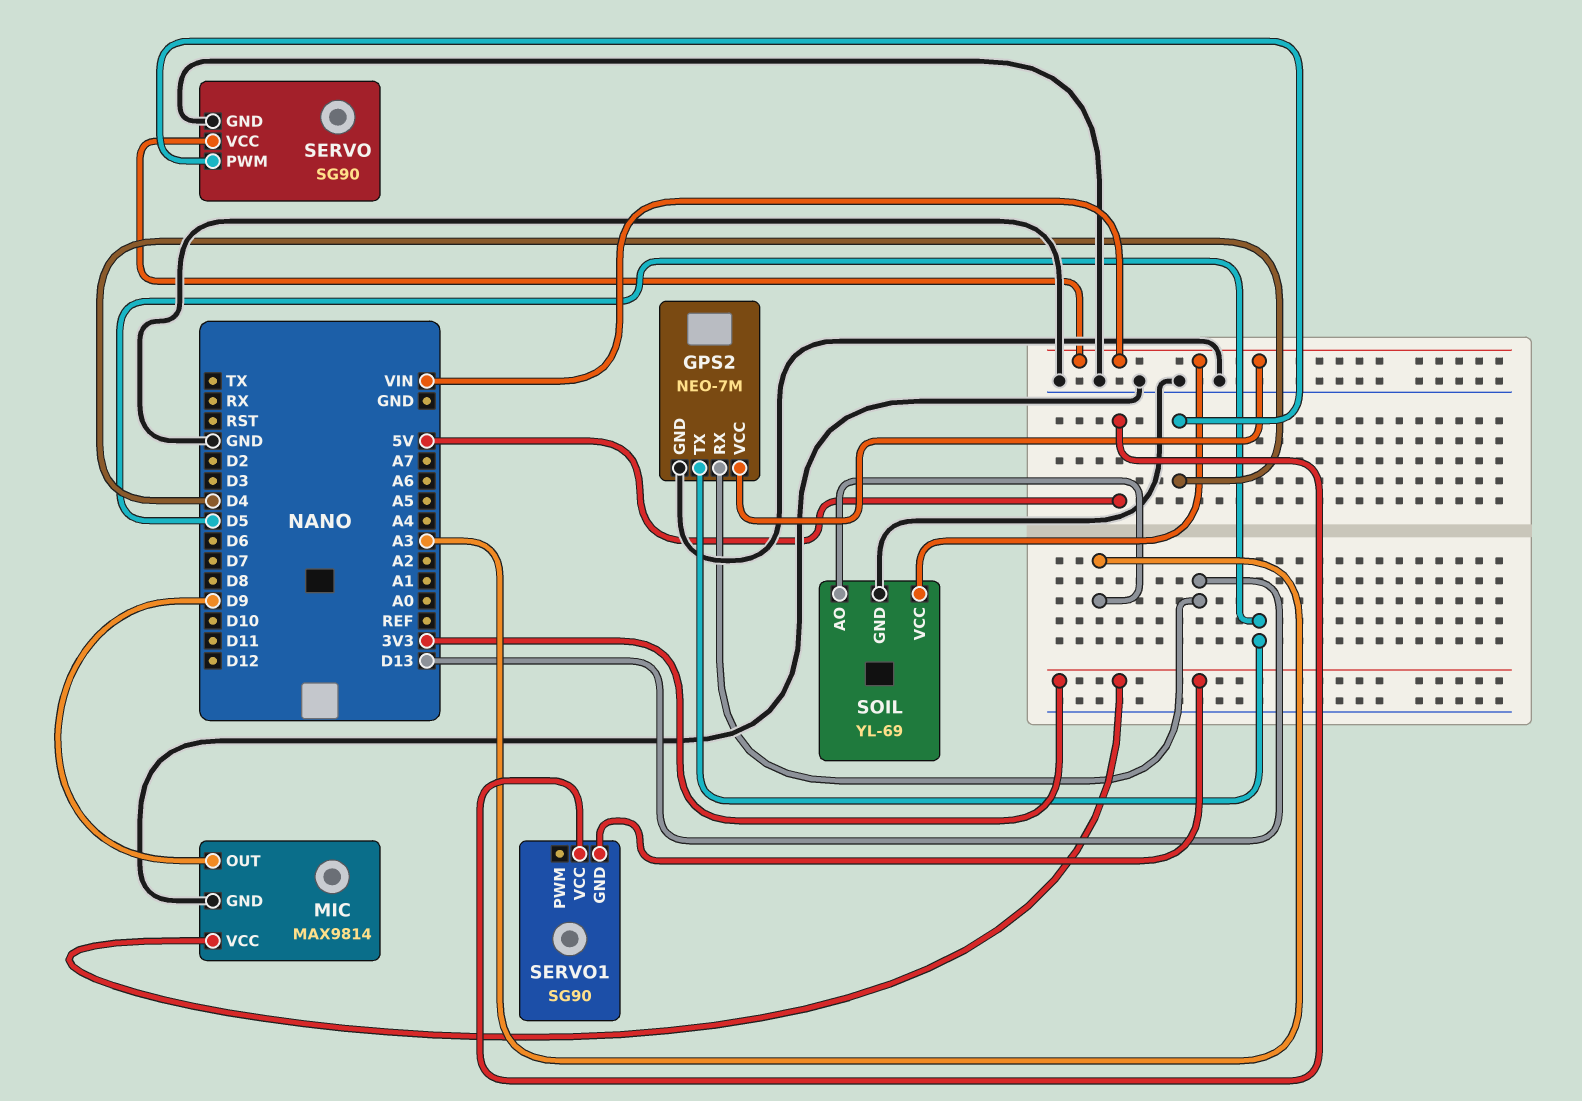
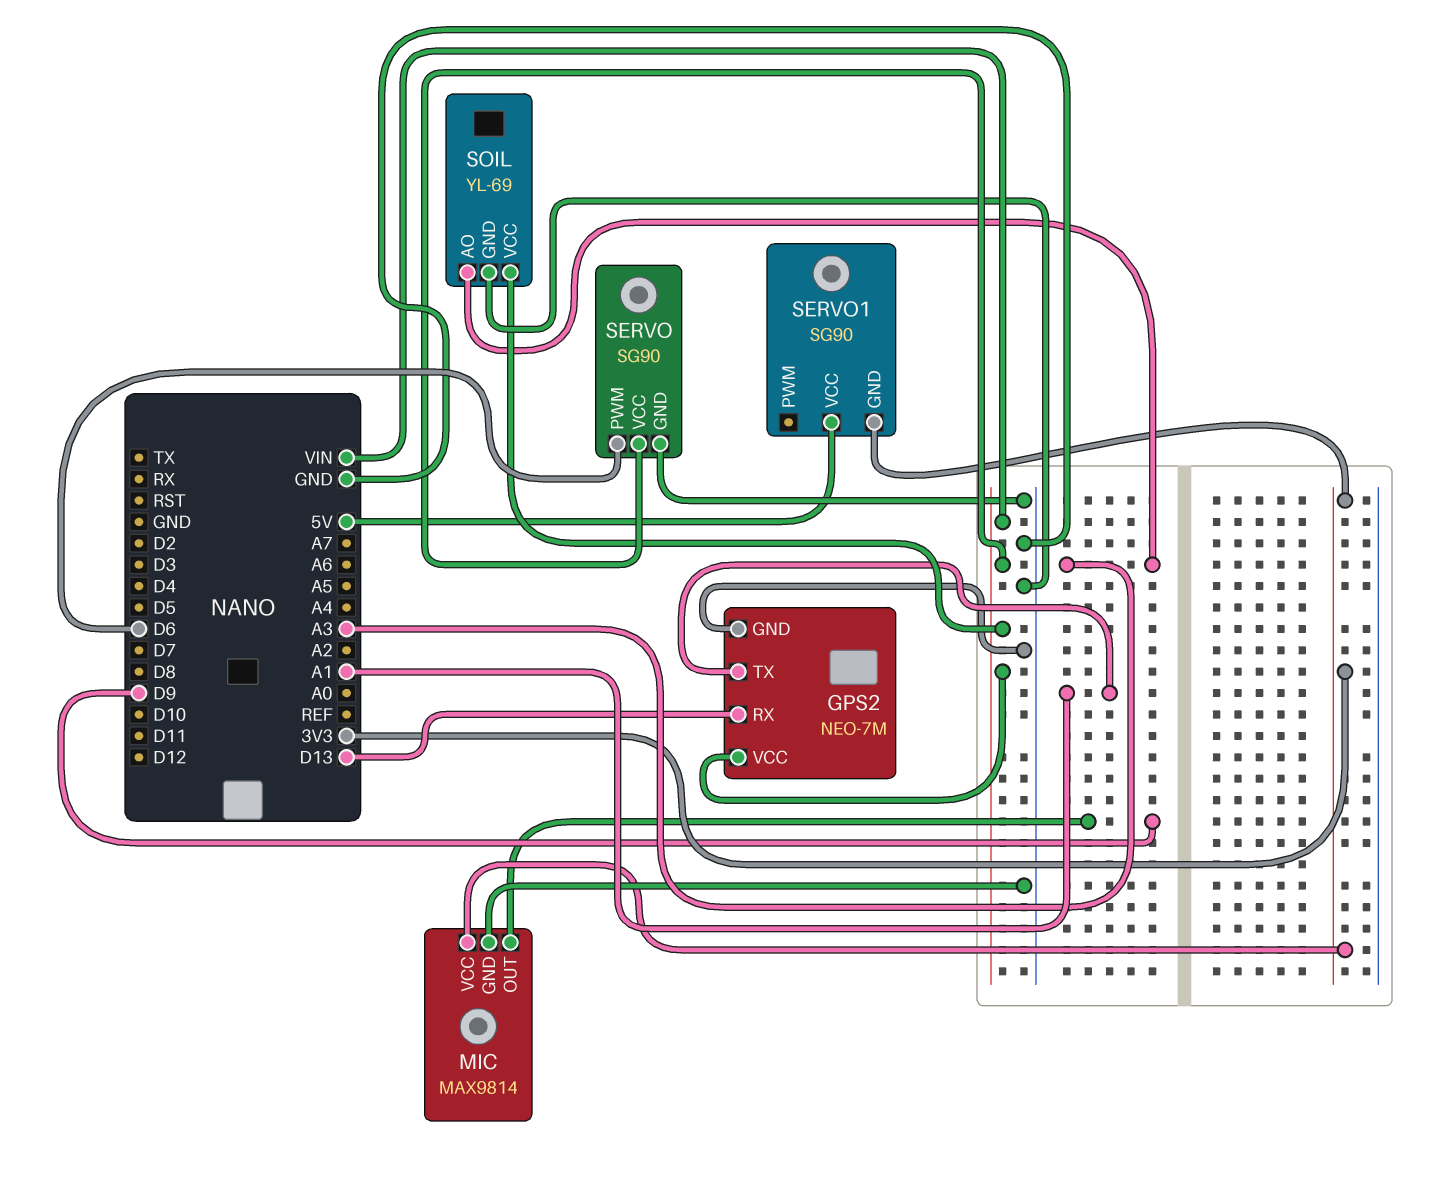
GPS2 pin TX: D5 -> A1
SERVO pin PWM: D4 -> D6

